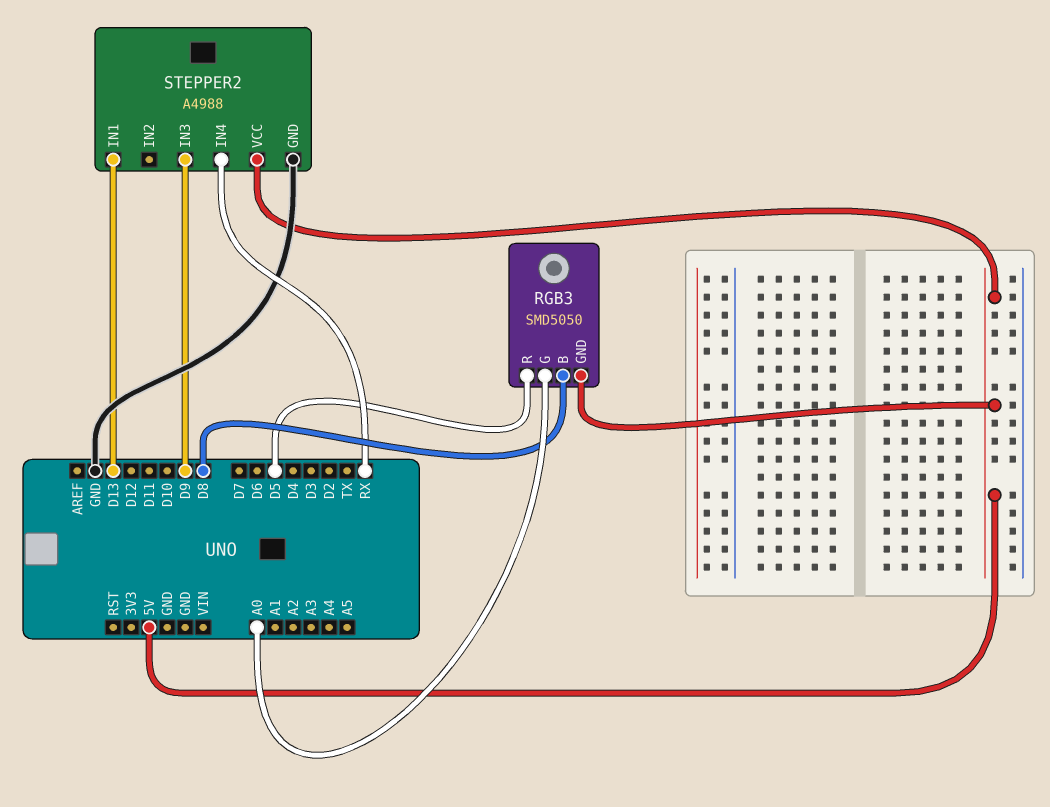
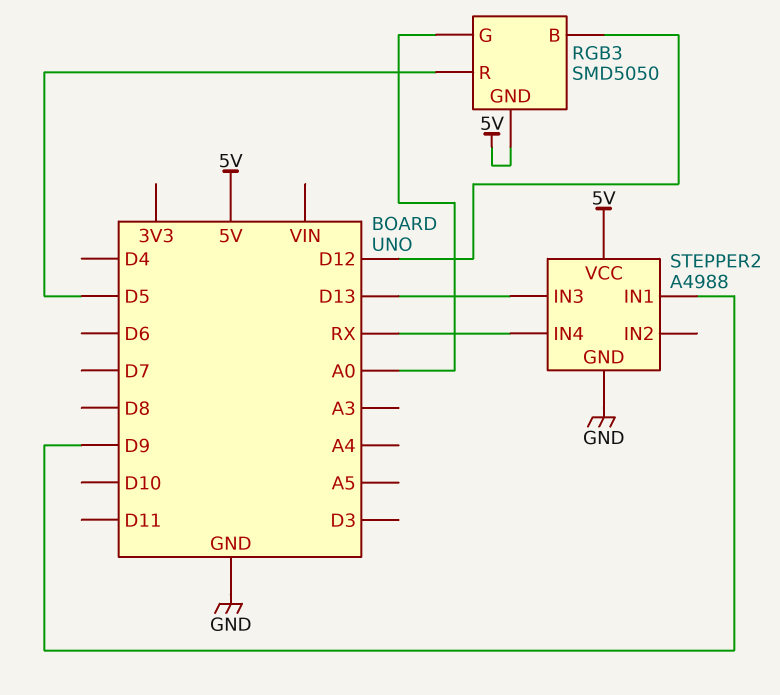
RGB3 pin B: D8 -> D12
STEPPER2 pin IN1: D13 -> D9
STEPPER2 pin IN3: D9 -> D13

